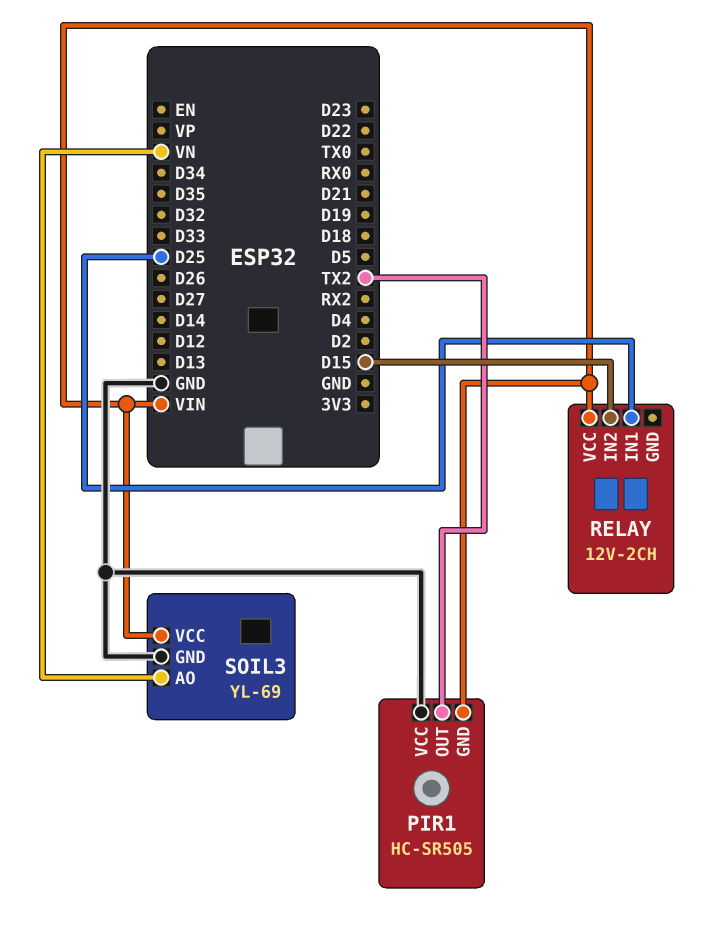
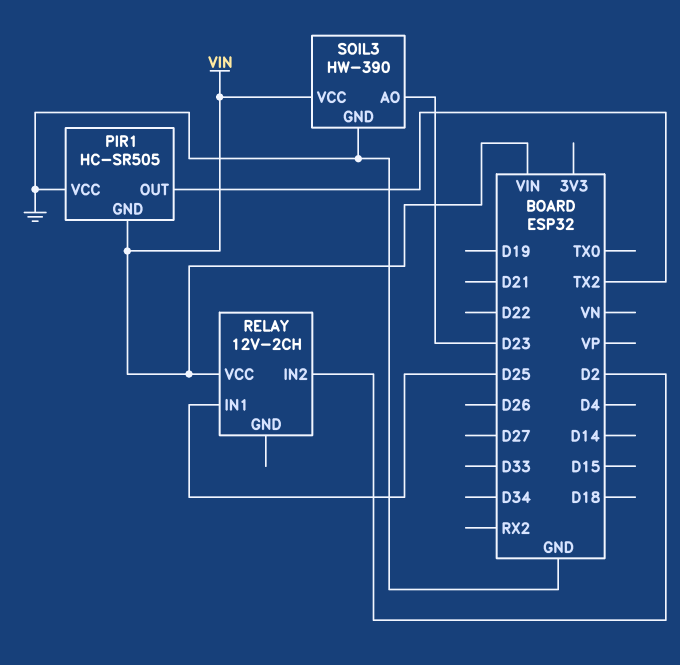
RELAY pin IN2: D15 -> D2
SOIL3: YL-69 -> HW-390
SOIL3 pin AO: VN -> D23

